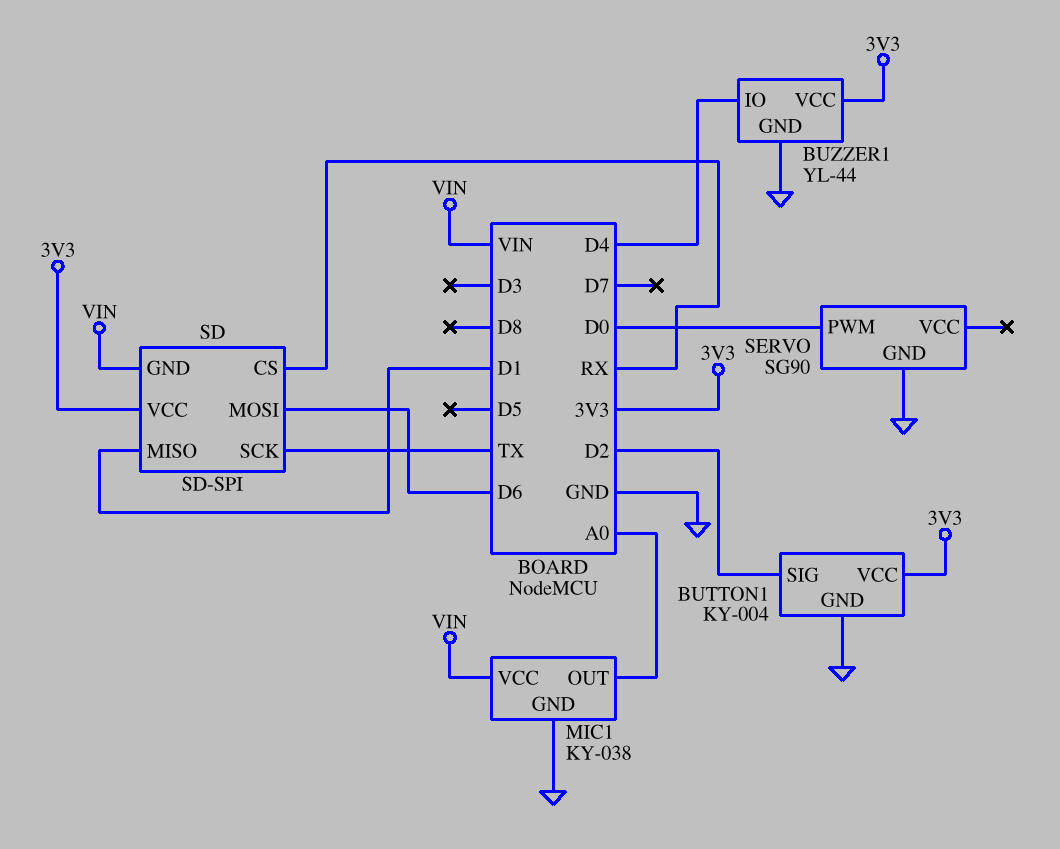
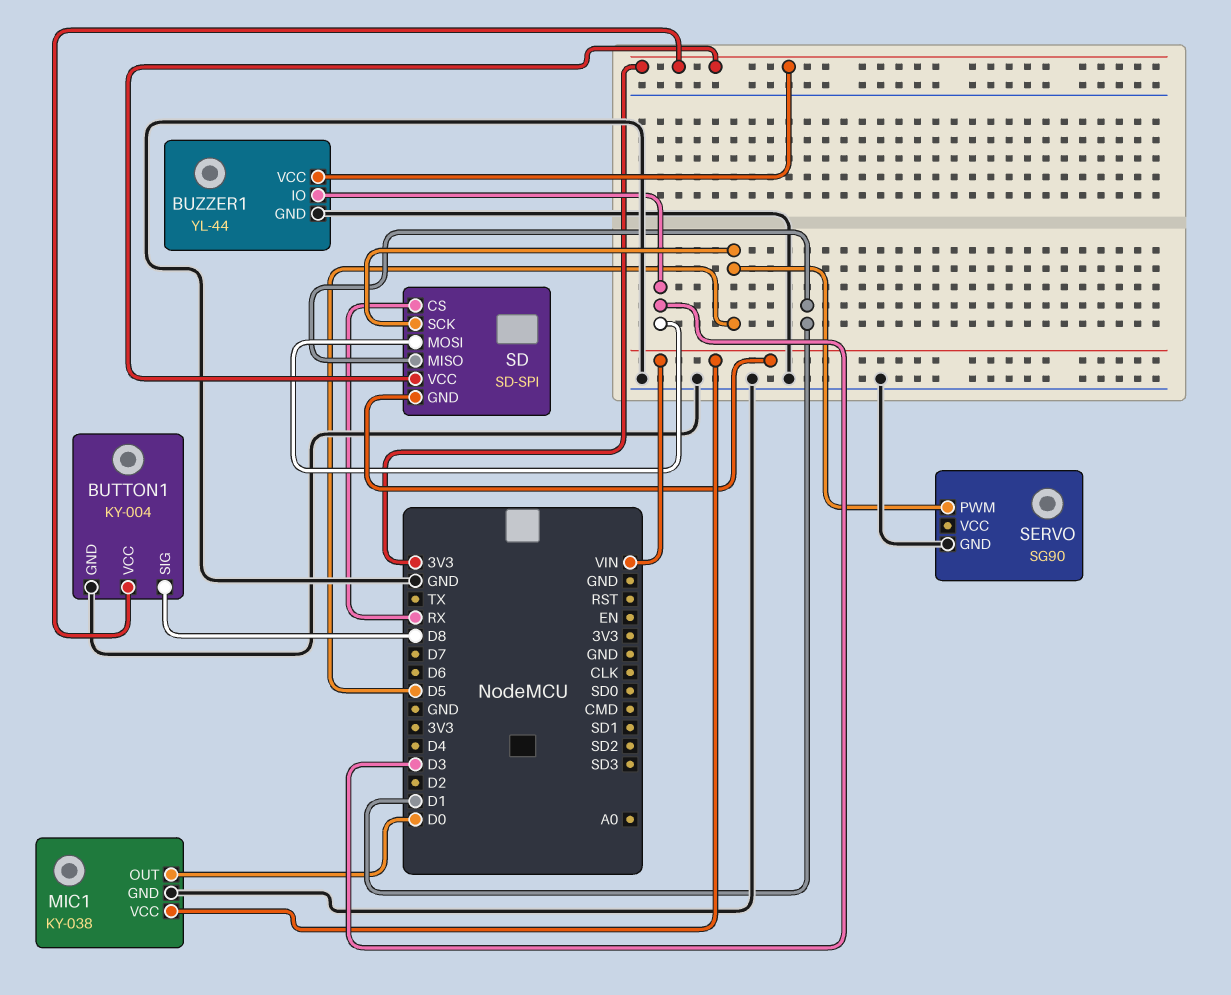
BUTTON1 pin SIG: D2 -> D8
BUZZER1 pin IO: D4 -> D3
MIC1 pin OUT: A0 -> D0
SD pin MOSI: D6 -> D3
SD pin SCK: TX -> D5
SERVO pin PWM: D0 -> D5

